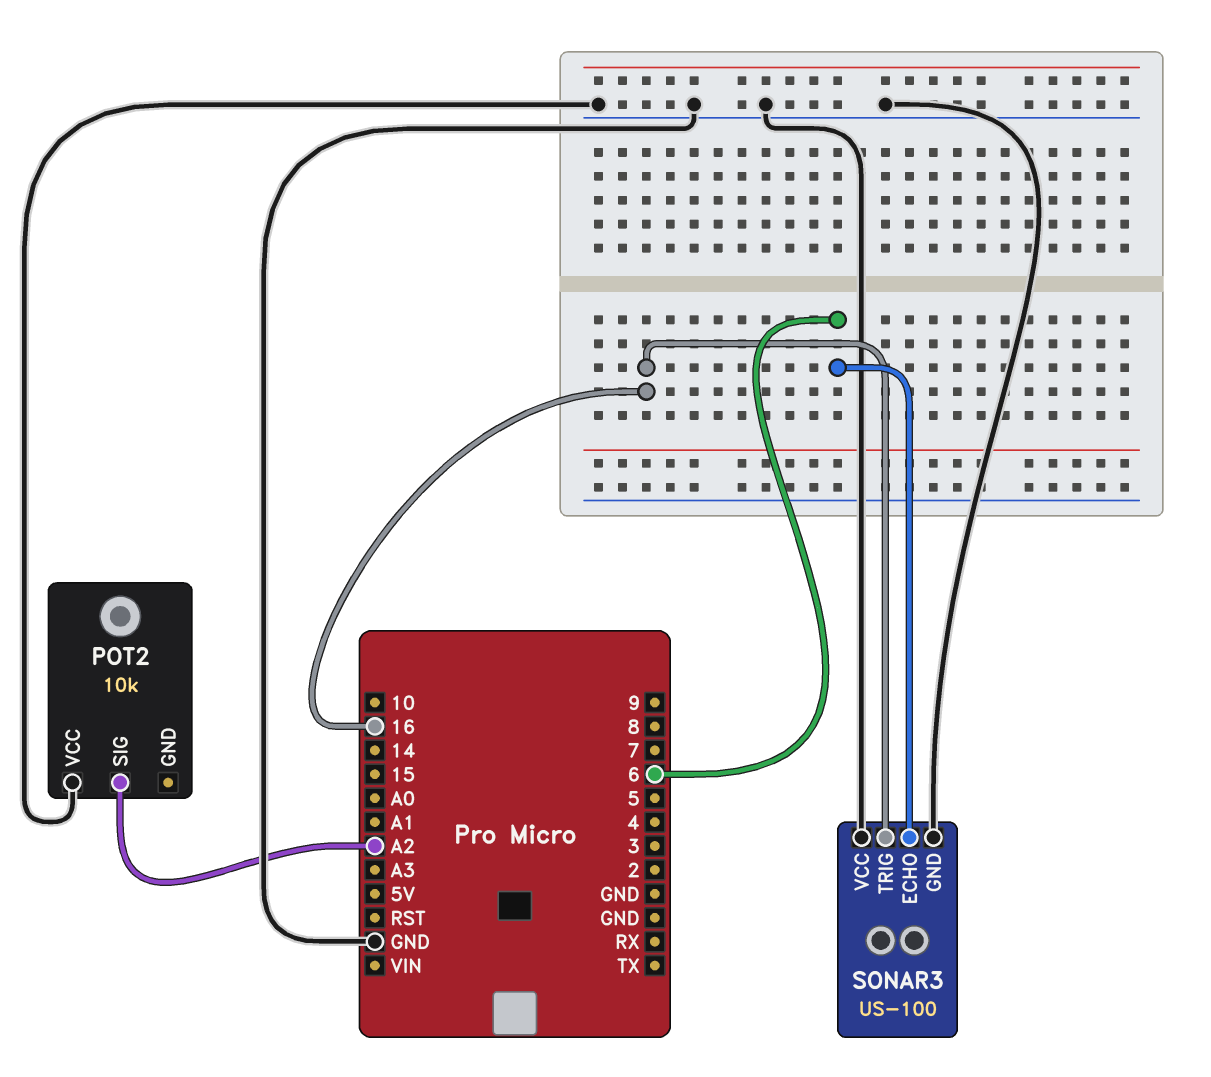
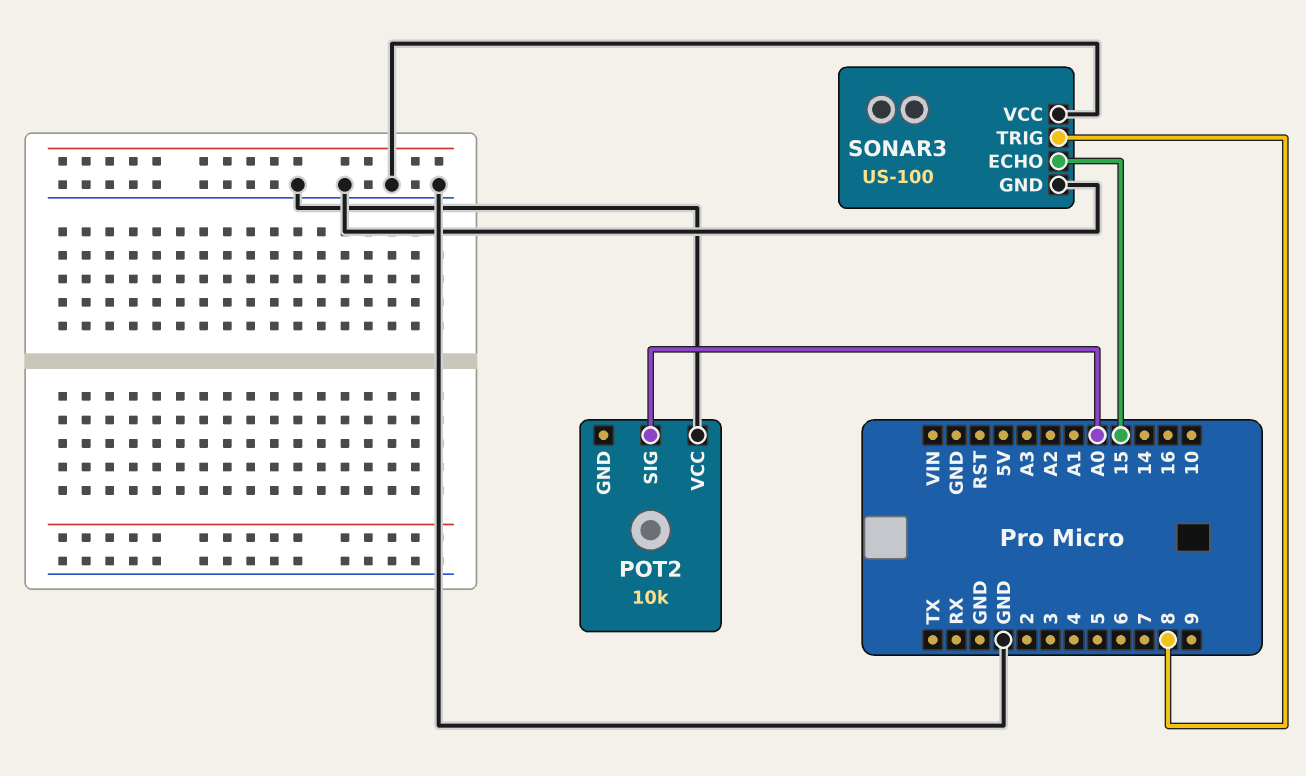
POT2 pin SIG: A2 -> A0
SONAR3 pin ECHO: 6 -> 15
SONAR3 pin TRIG: 16 -> 8

